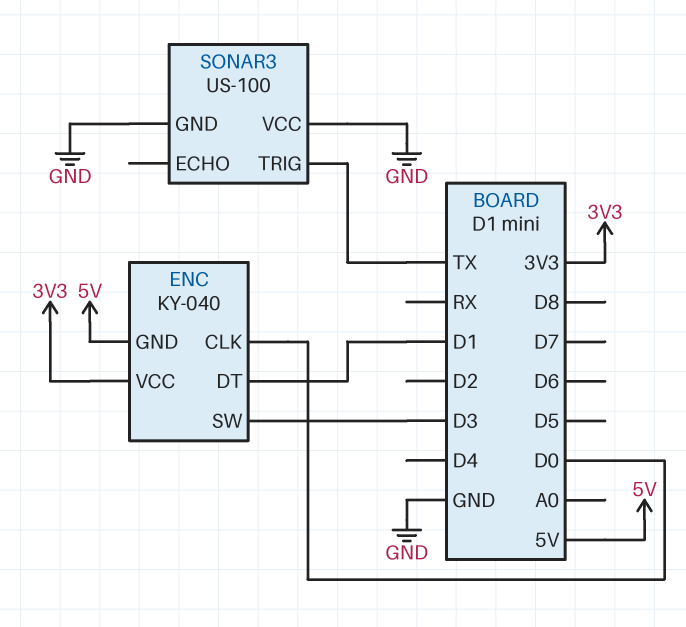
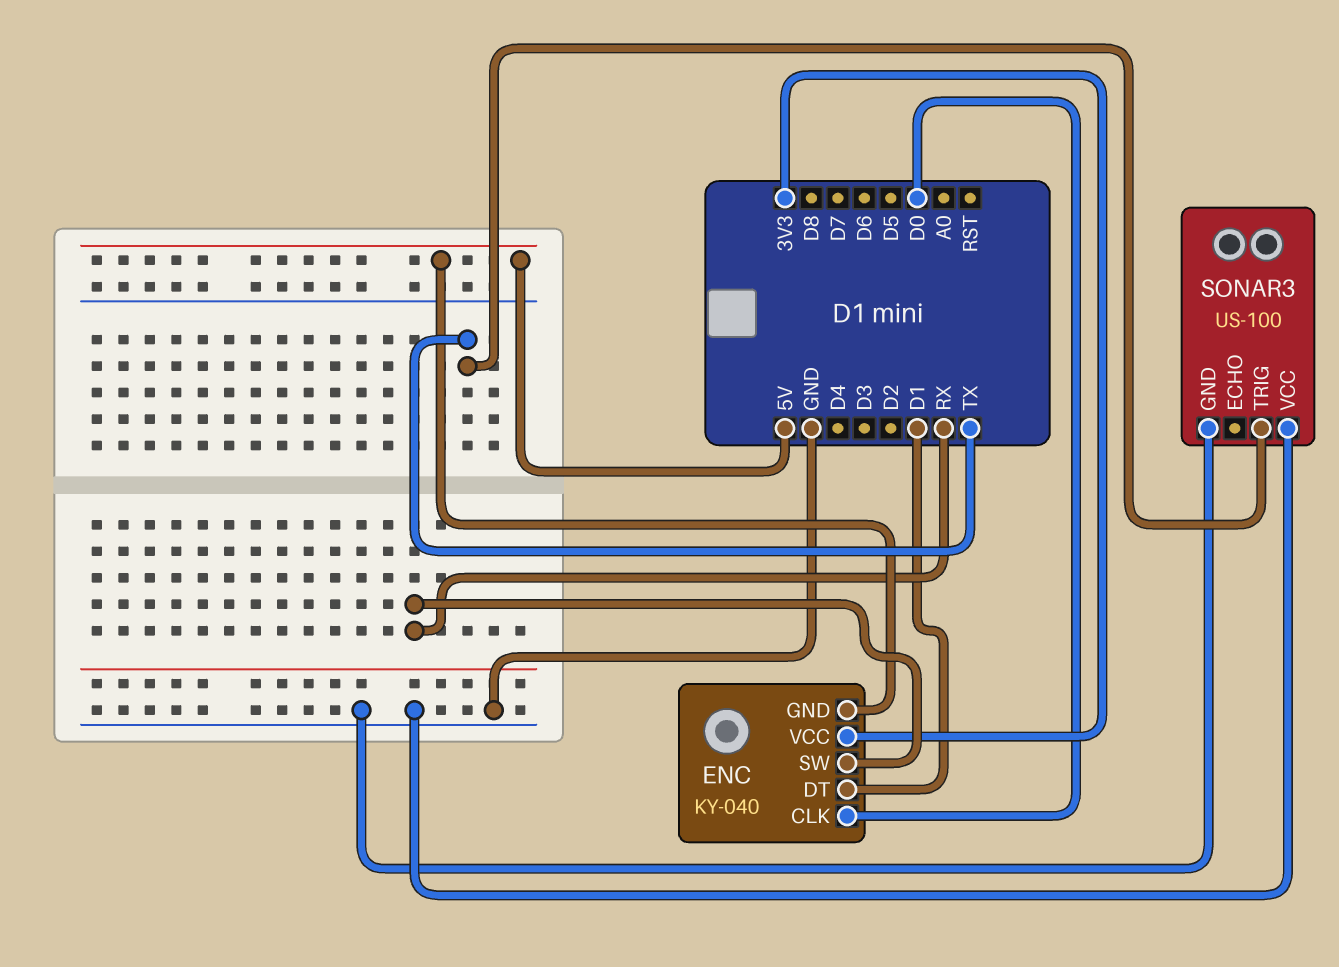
ENC pin SW: D3 -> RX

